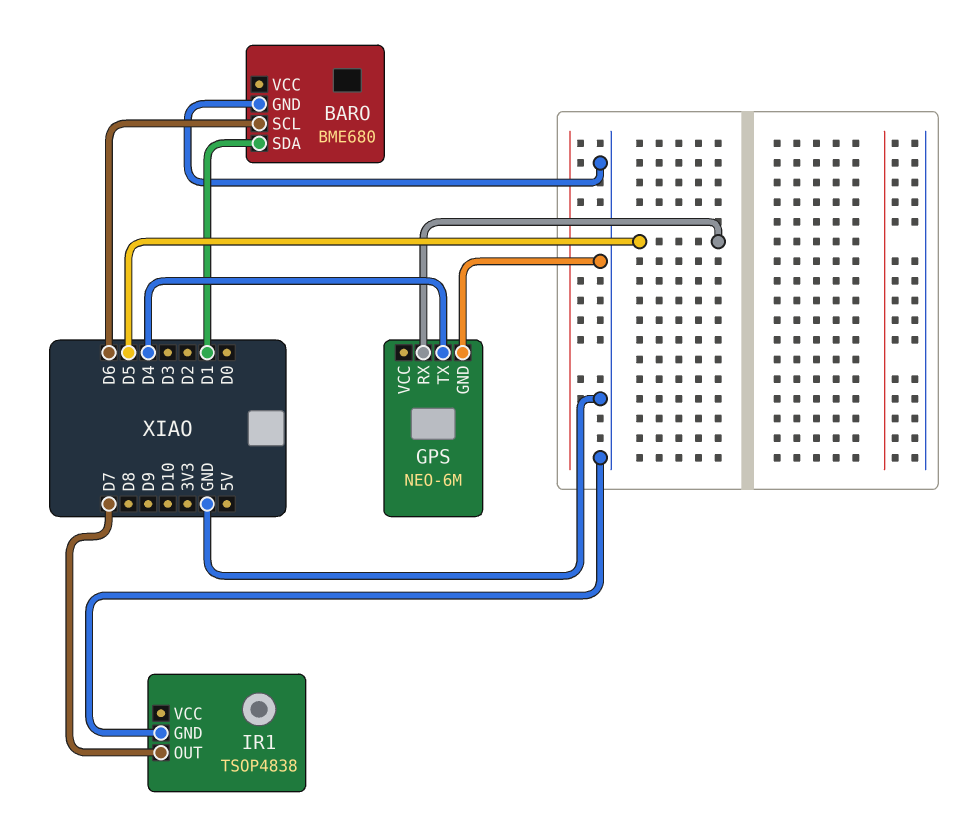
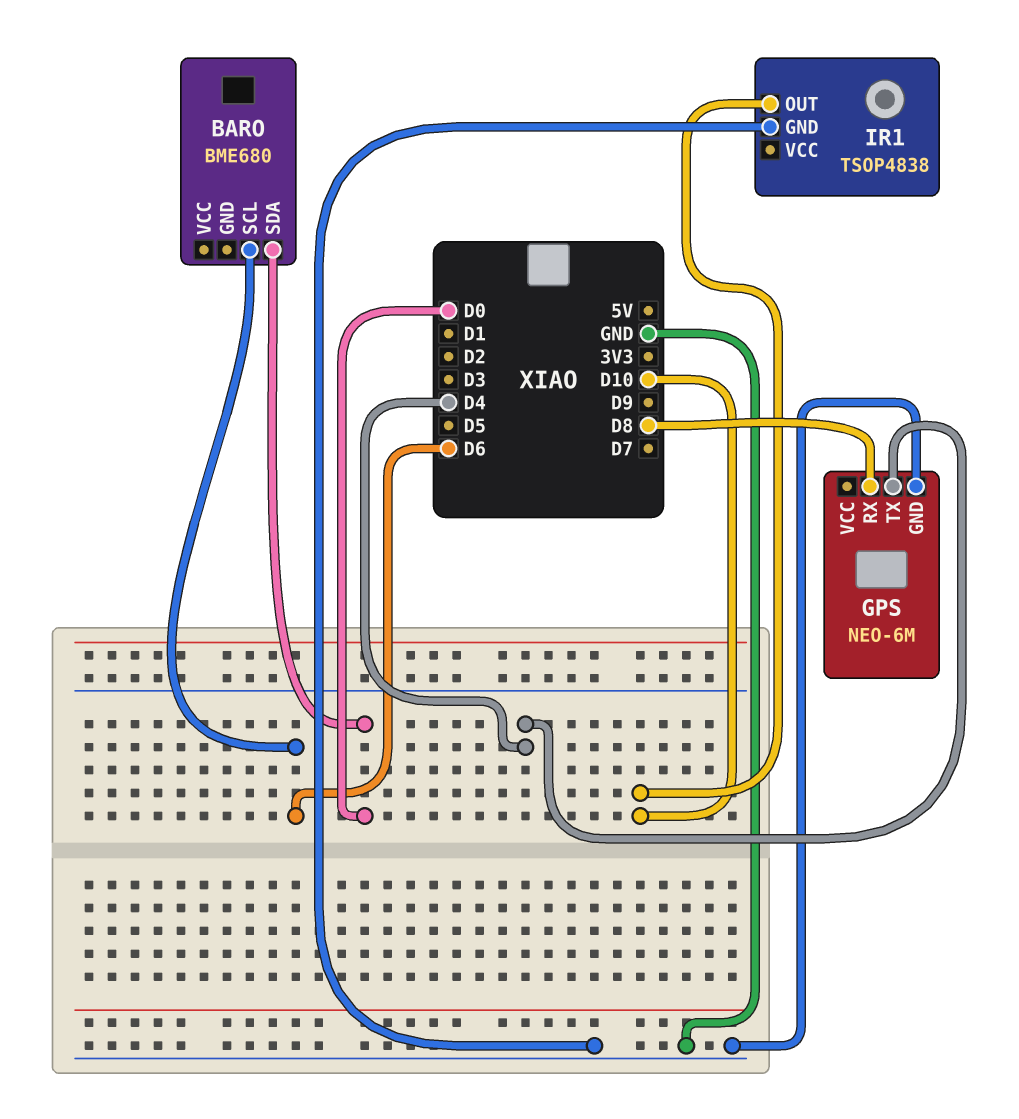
BARO pin GND: GND -> none
BARO pin SDA: D1 -> D0
GPS pin RX: D5 -> D8
IR1 pin OUT: D7 -> D10

